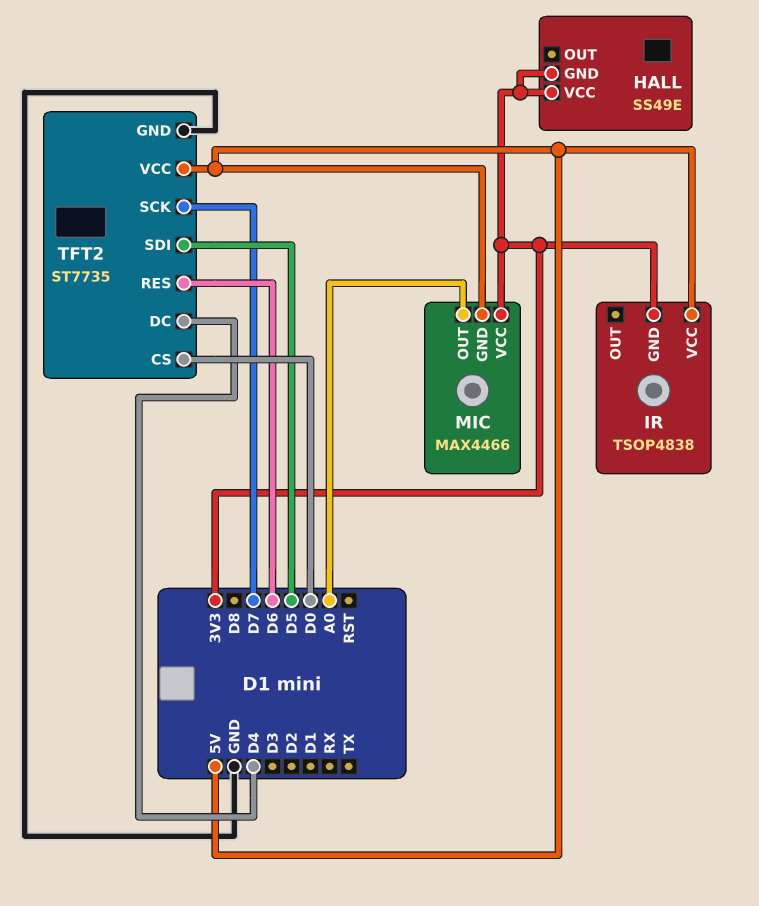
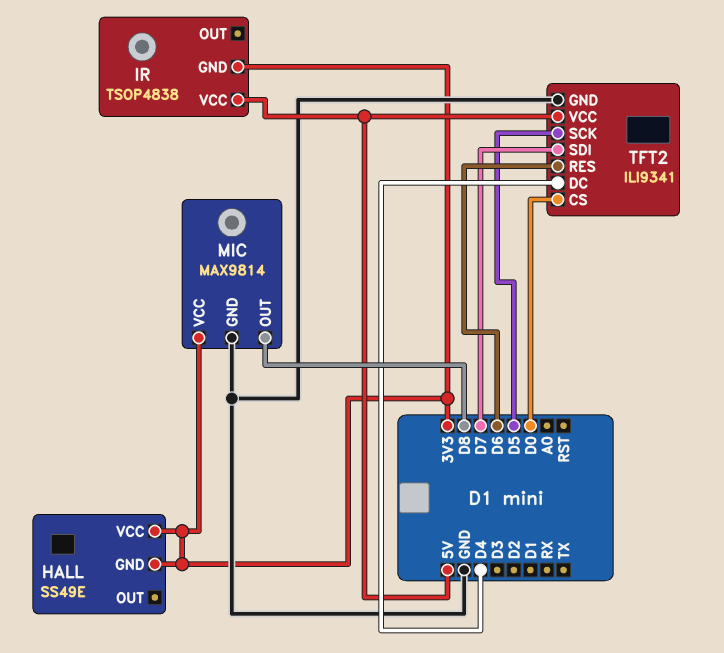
MIC: MAX4466 -> MAX9814
MIC pin GND: 5V -> GND
MIC pin OUT: A0 -> D8
TFT2: ST7735 -> ILI9341
TFT2 pin SCK: D7 -> D5
TFT2 pin SDI: D5 -> D7

